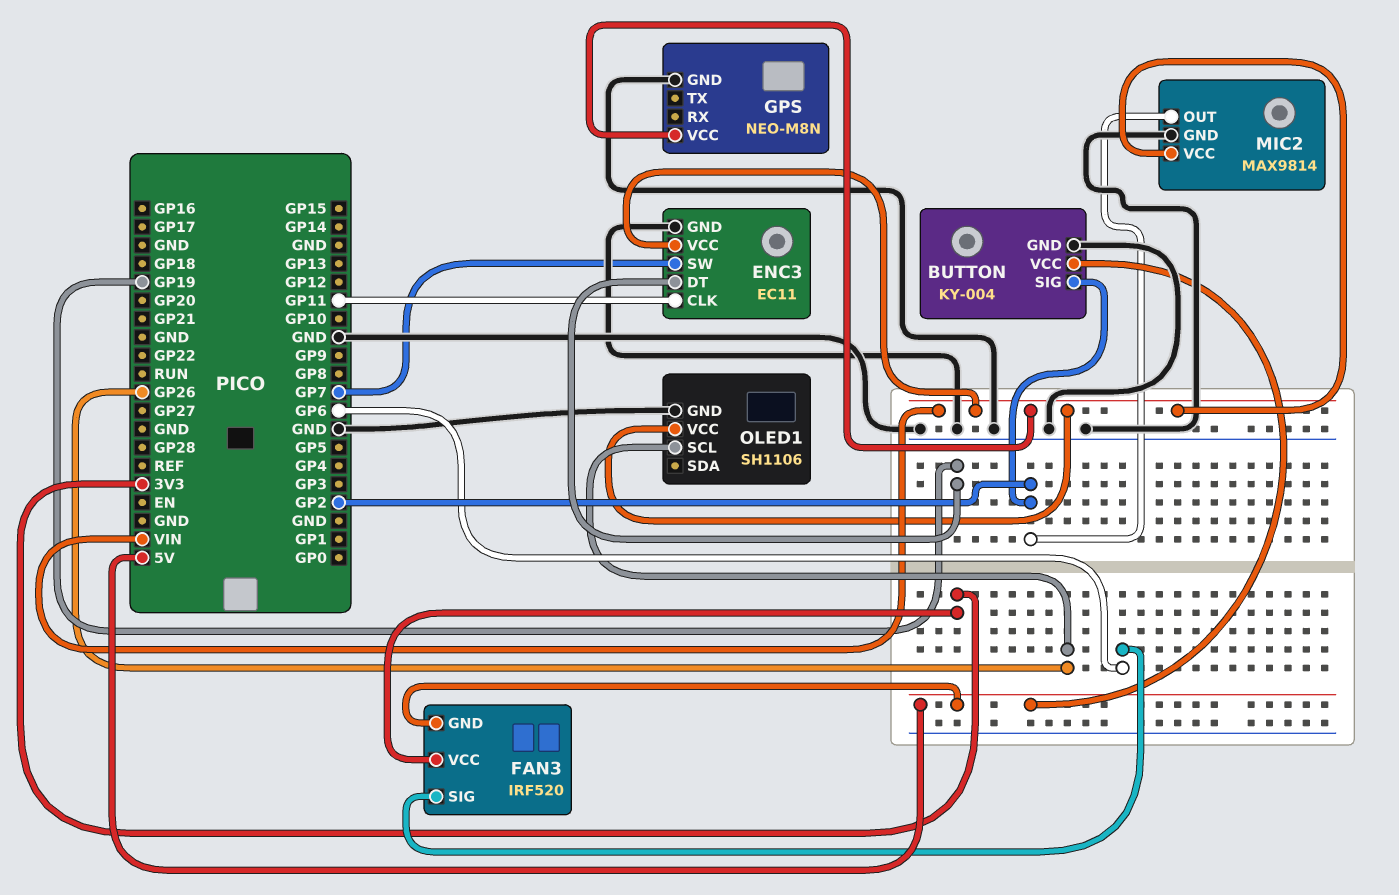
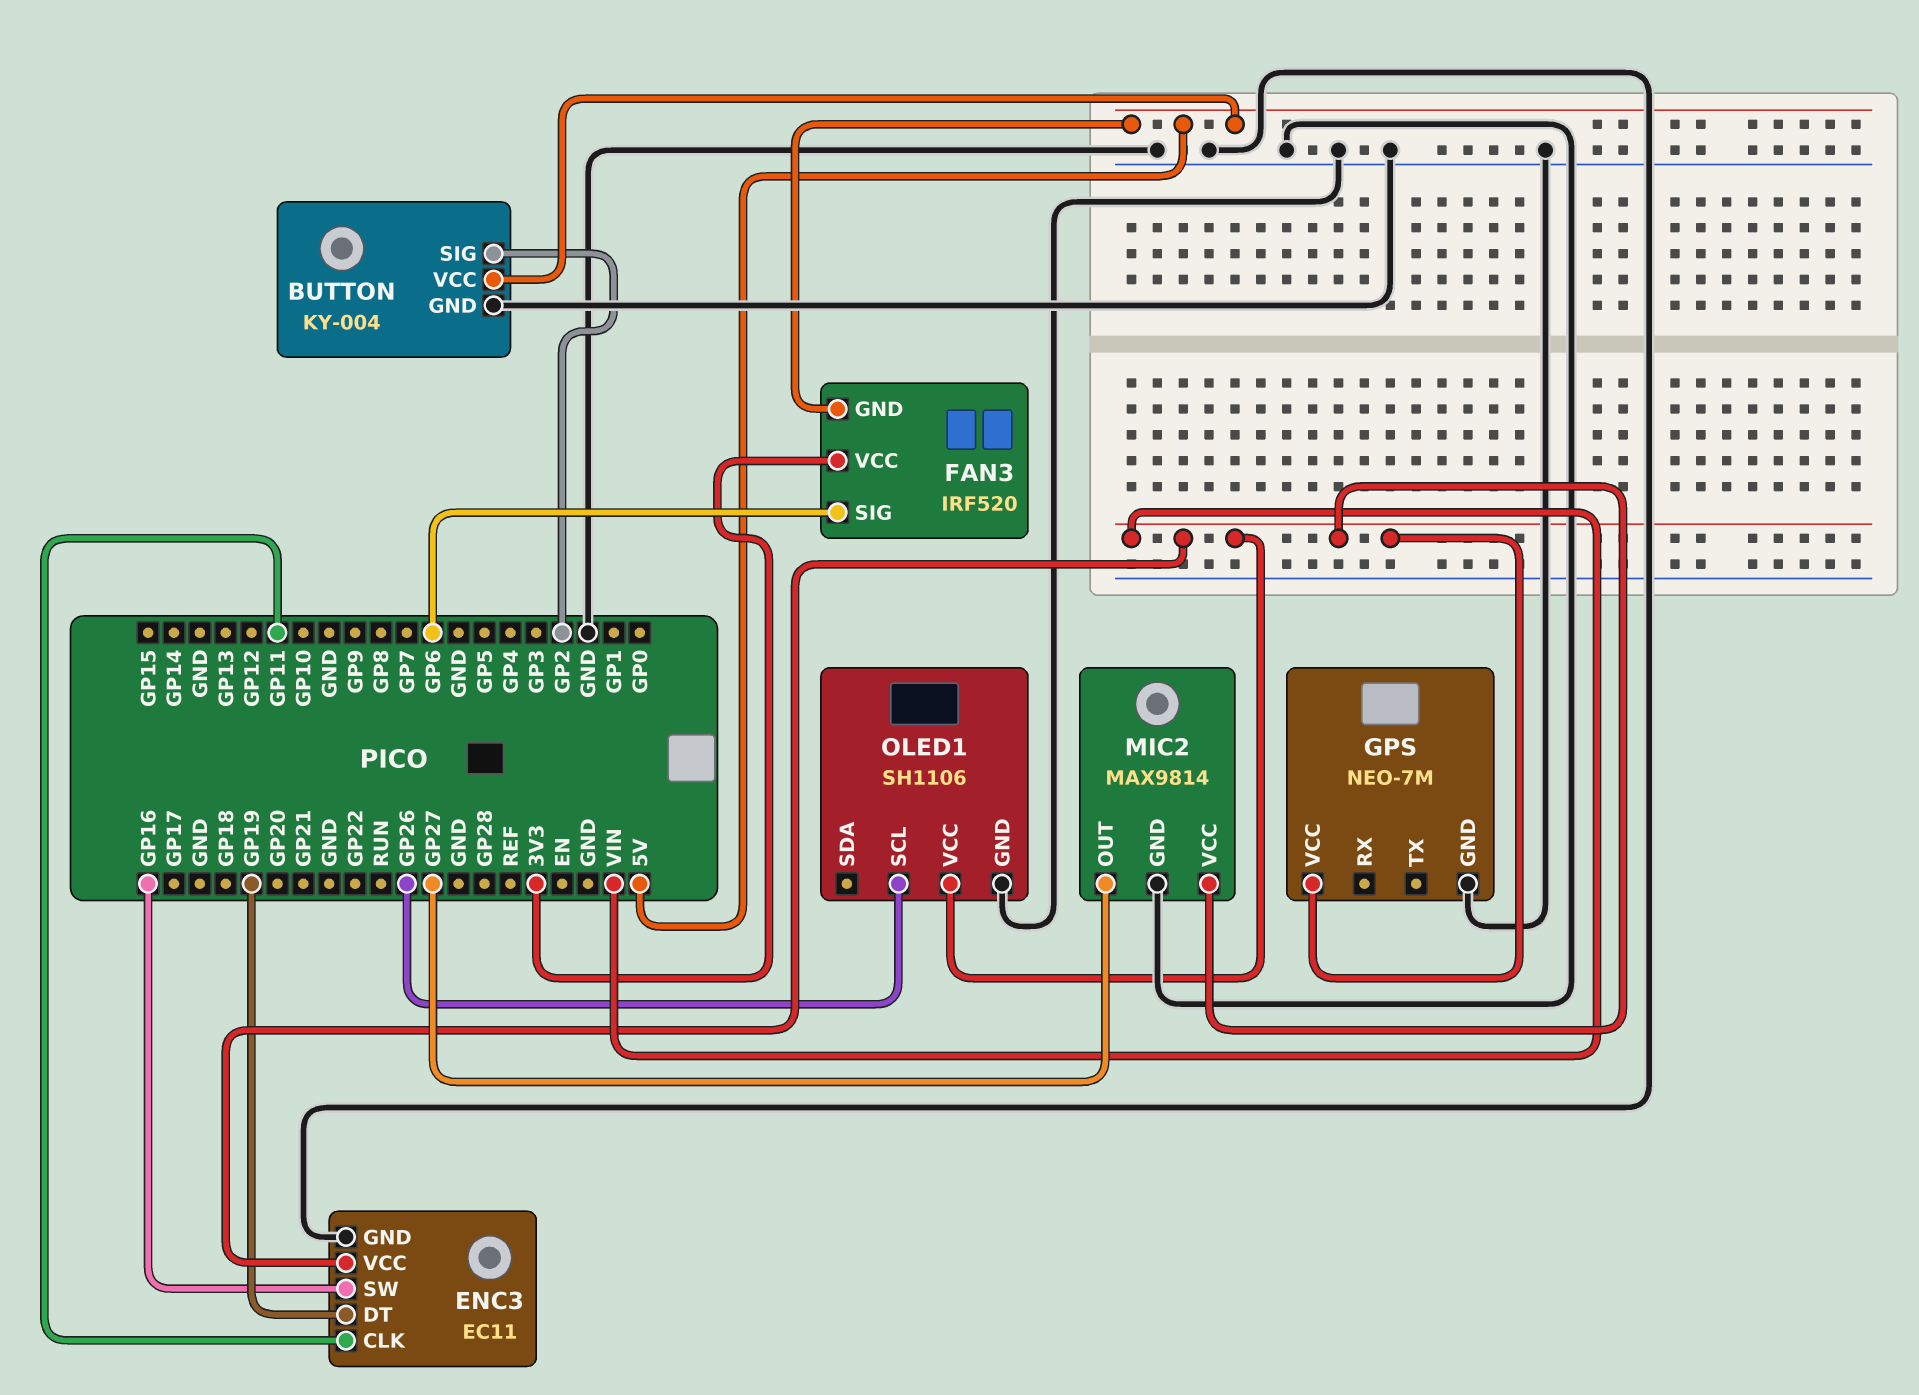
ENC3 pin SW: GP7 -> GP16
GPS: NEO-M8N -> NEO-7M
MIC2 pin OUT: GP2 -> GP27

